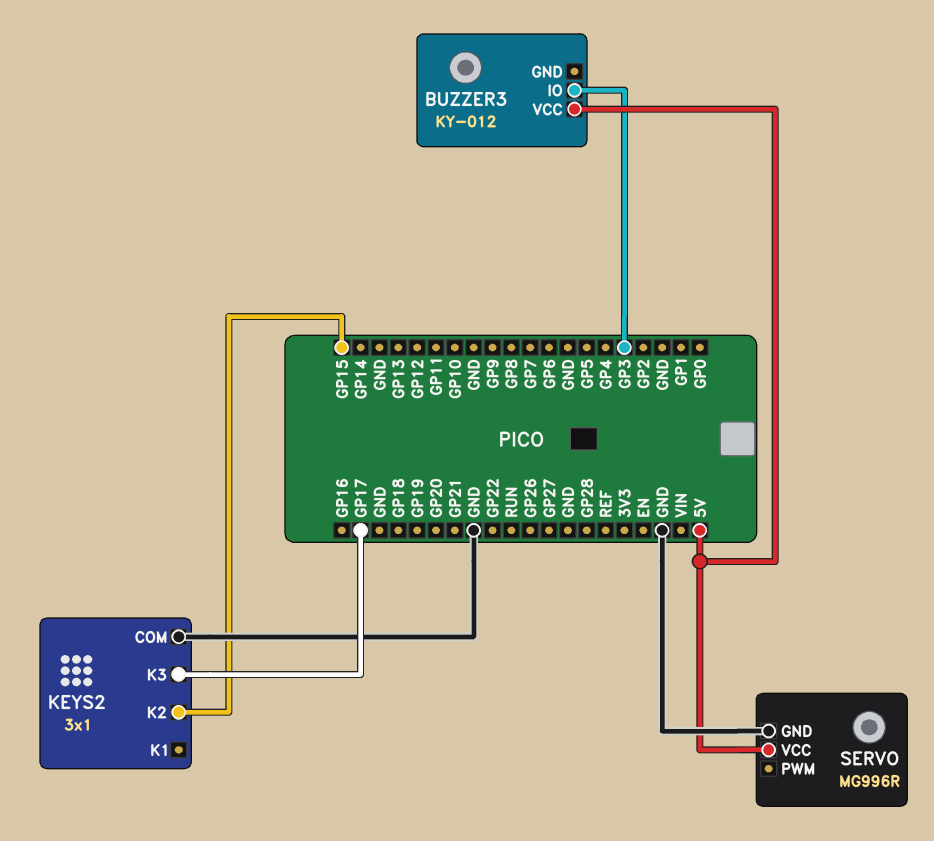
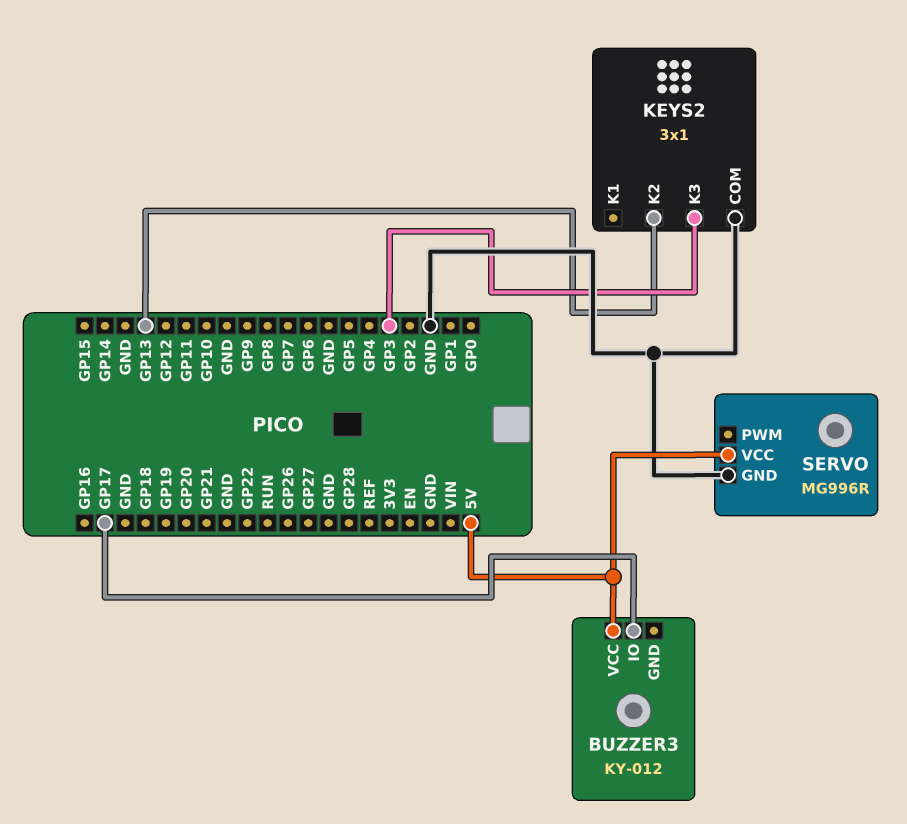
BUZZER3 pin IO: GP3 -> GP17
KEYS2 pin K2: GP15 -> GP13
KEYS2 pin K3: GP17 -> GP3

